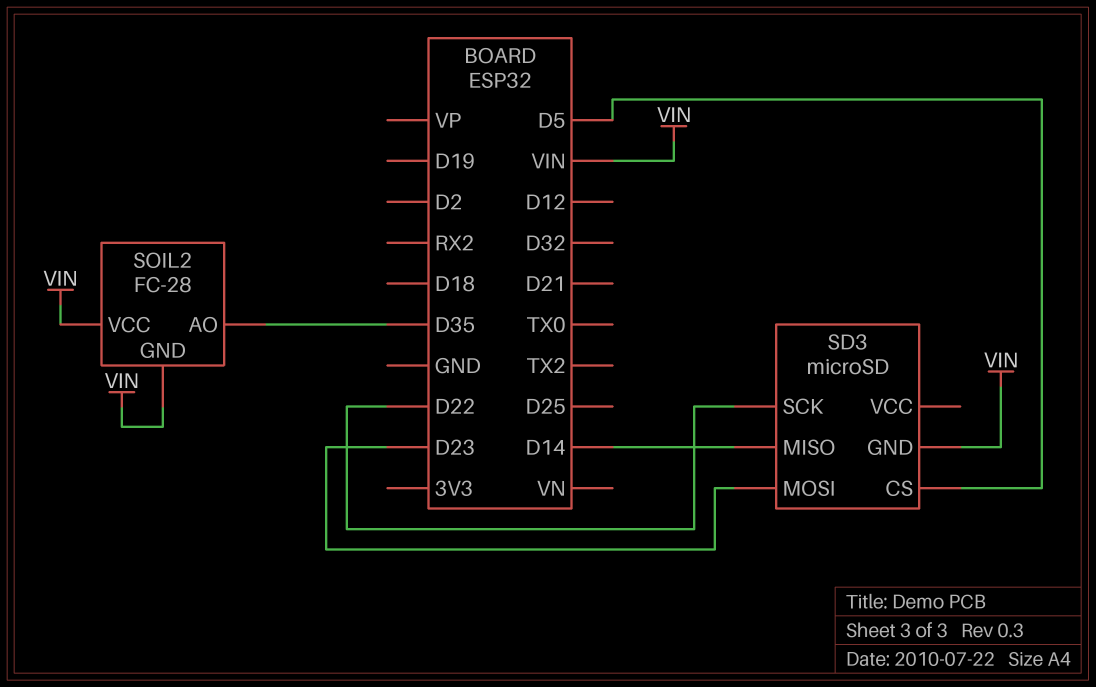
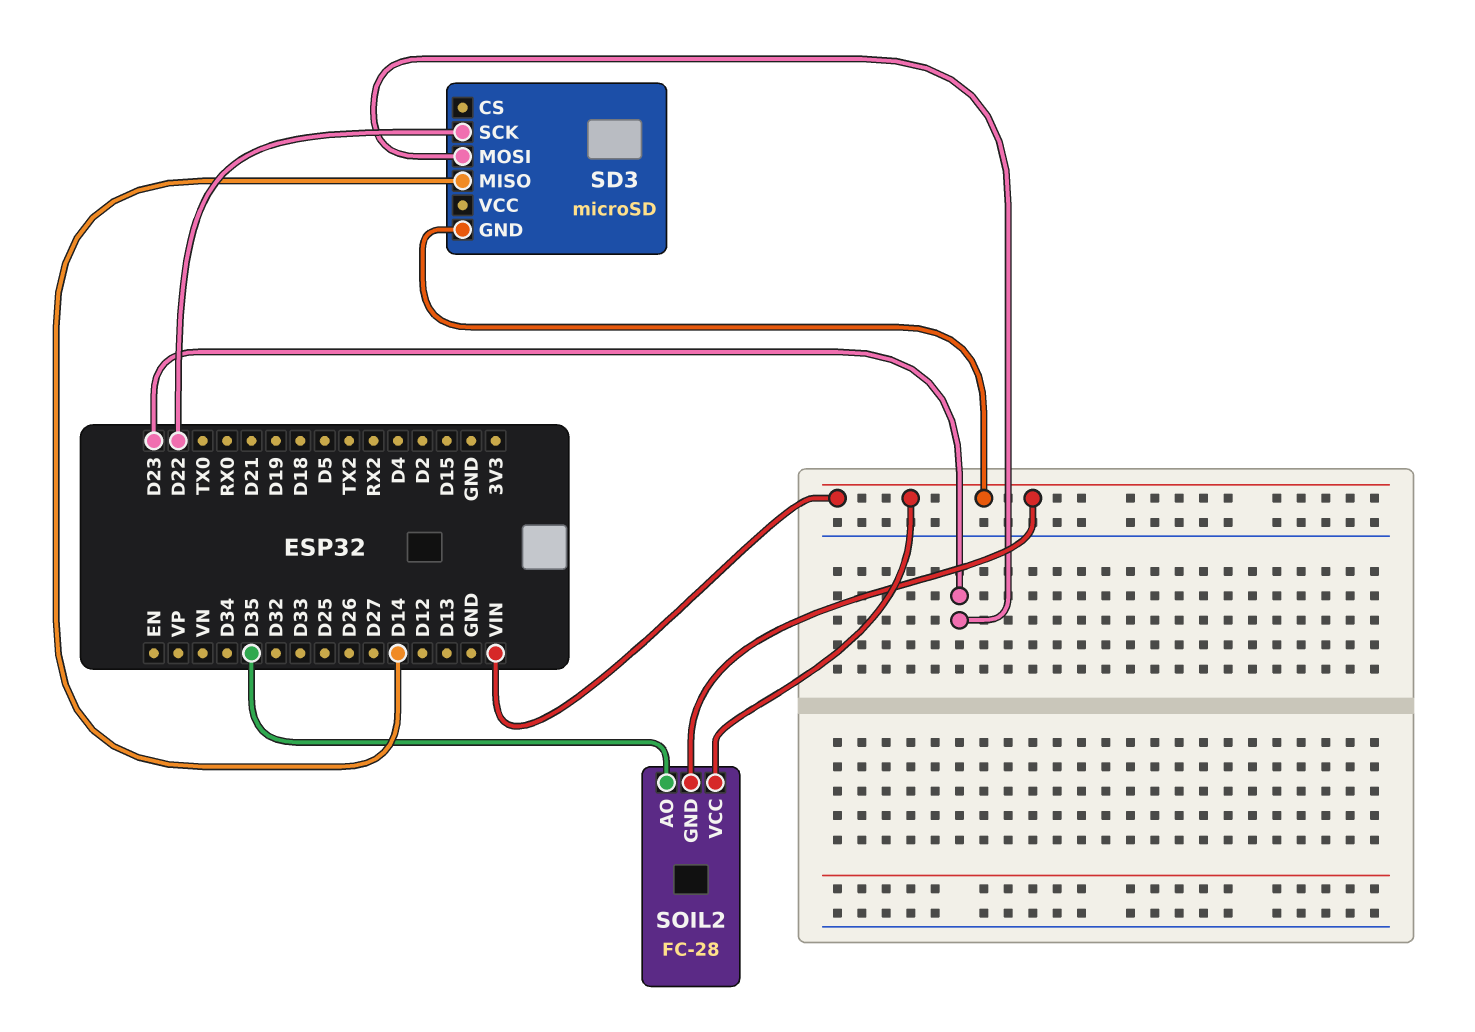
SD3 pin CS: D5 -> none

